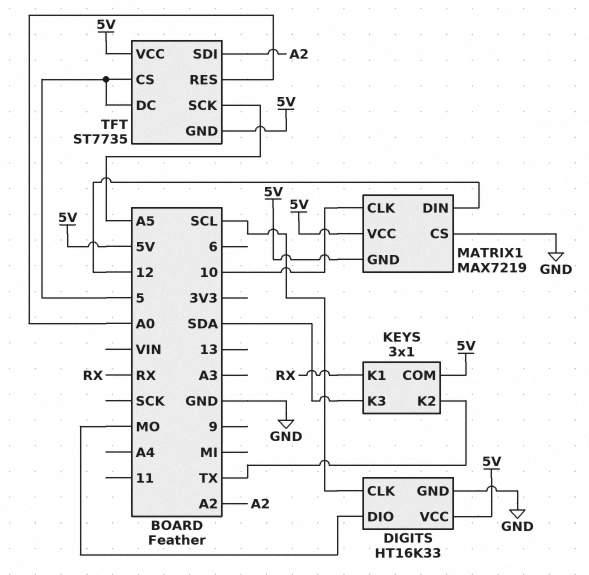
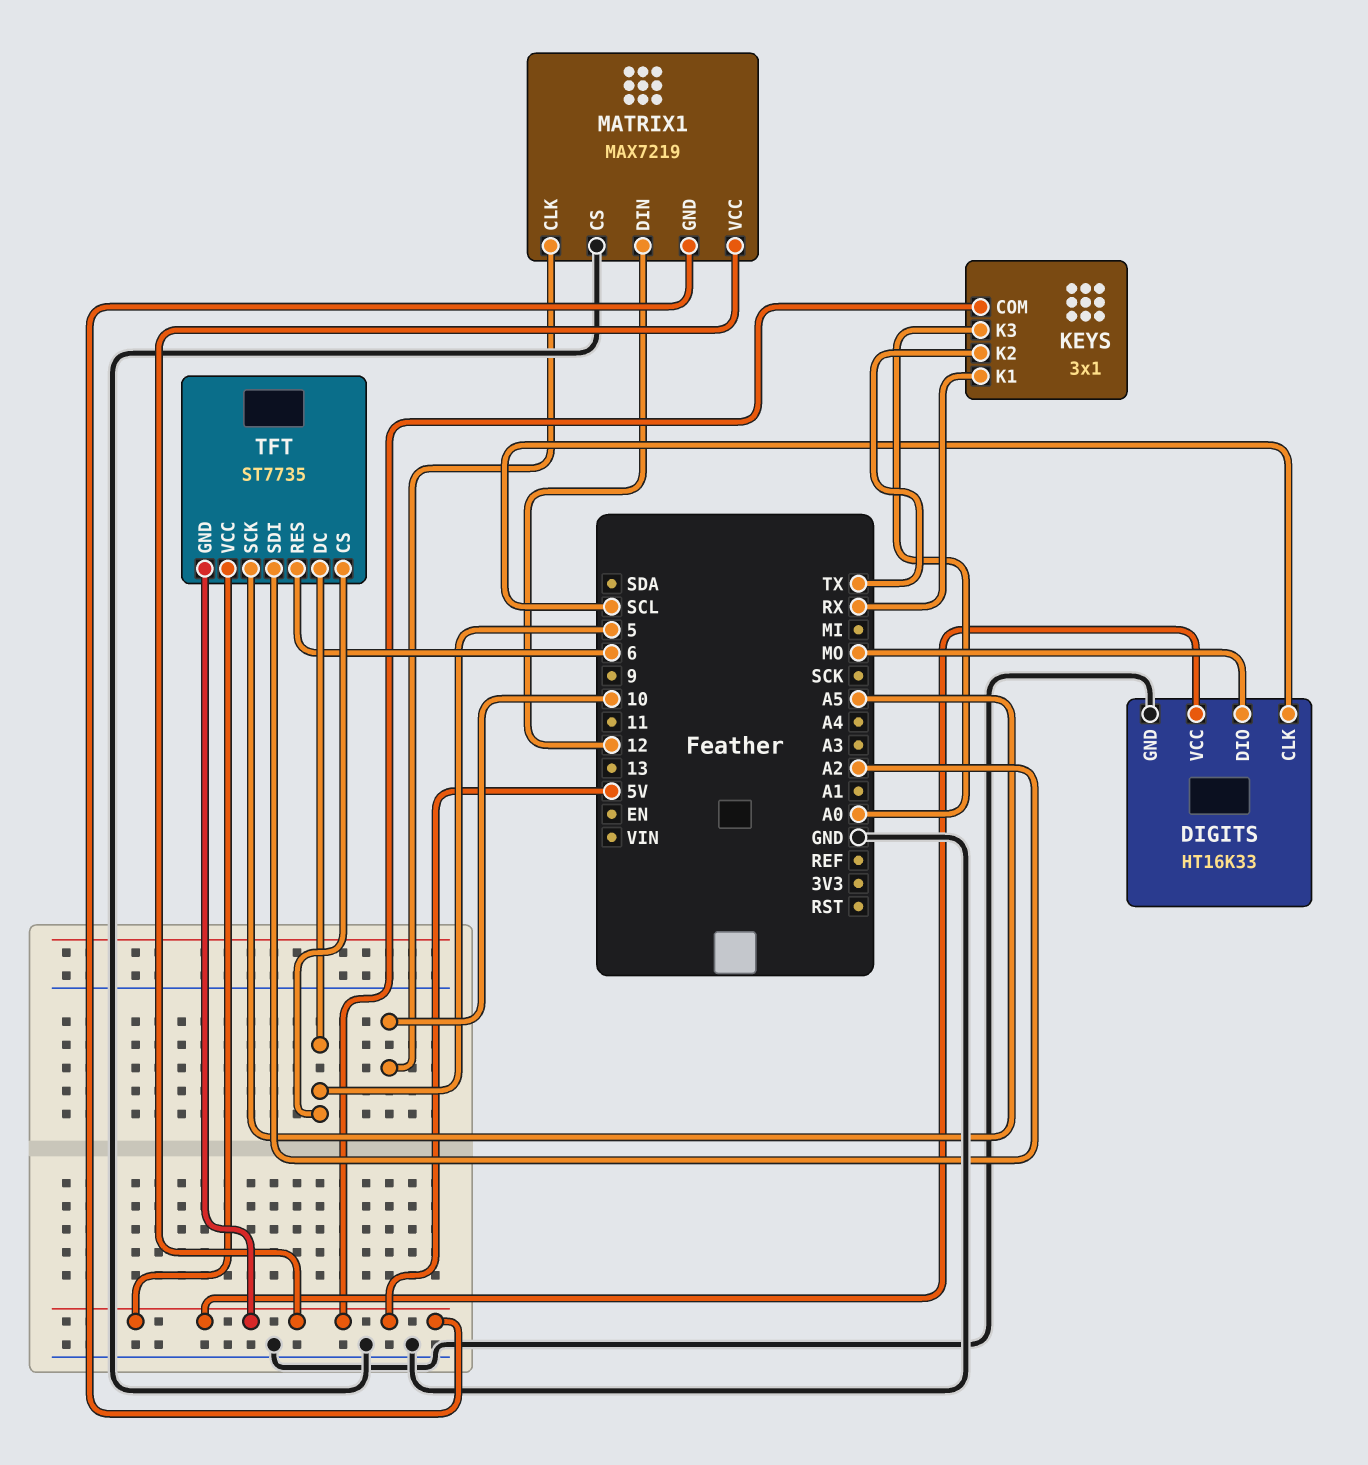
KEYS pin K3: SDA -> A0
TFT pin RES: A0 -> 6

